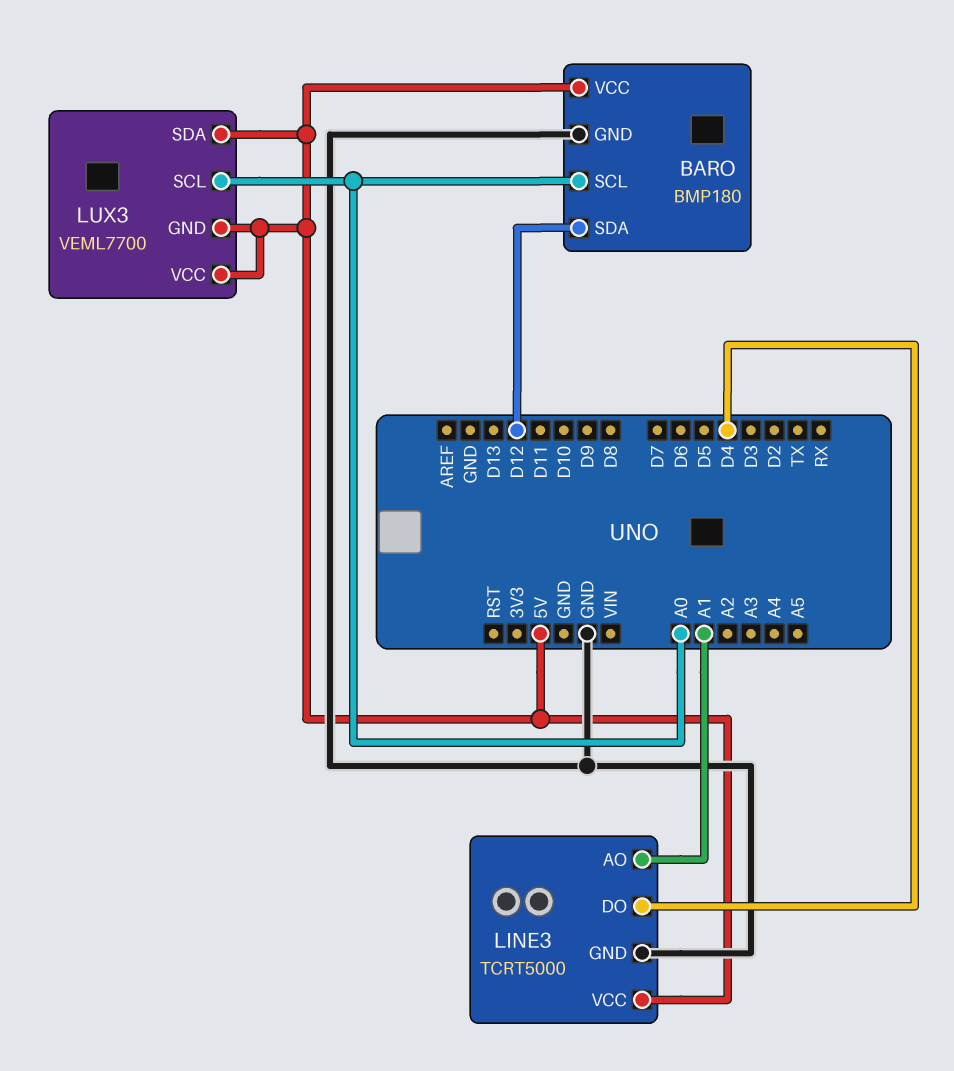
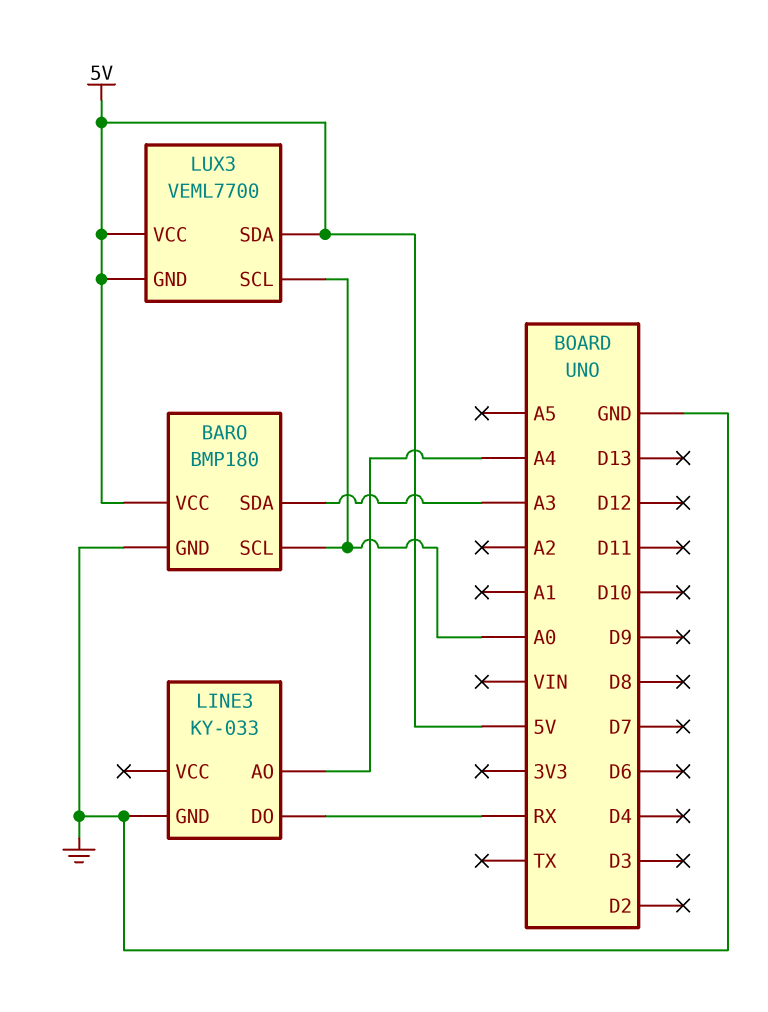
BARO pin SDA: D12 -> A3
LINE3: TCRT5000 -> KY-033
LINE3 pin AO: A1 -> A4
LINE3 pin DO: D4 -> RX
LINE3 pin VCC: 5V -> none

